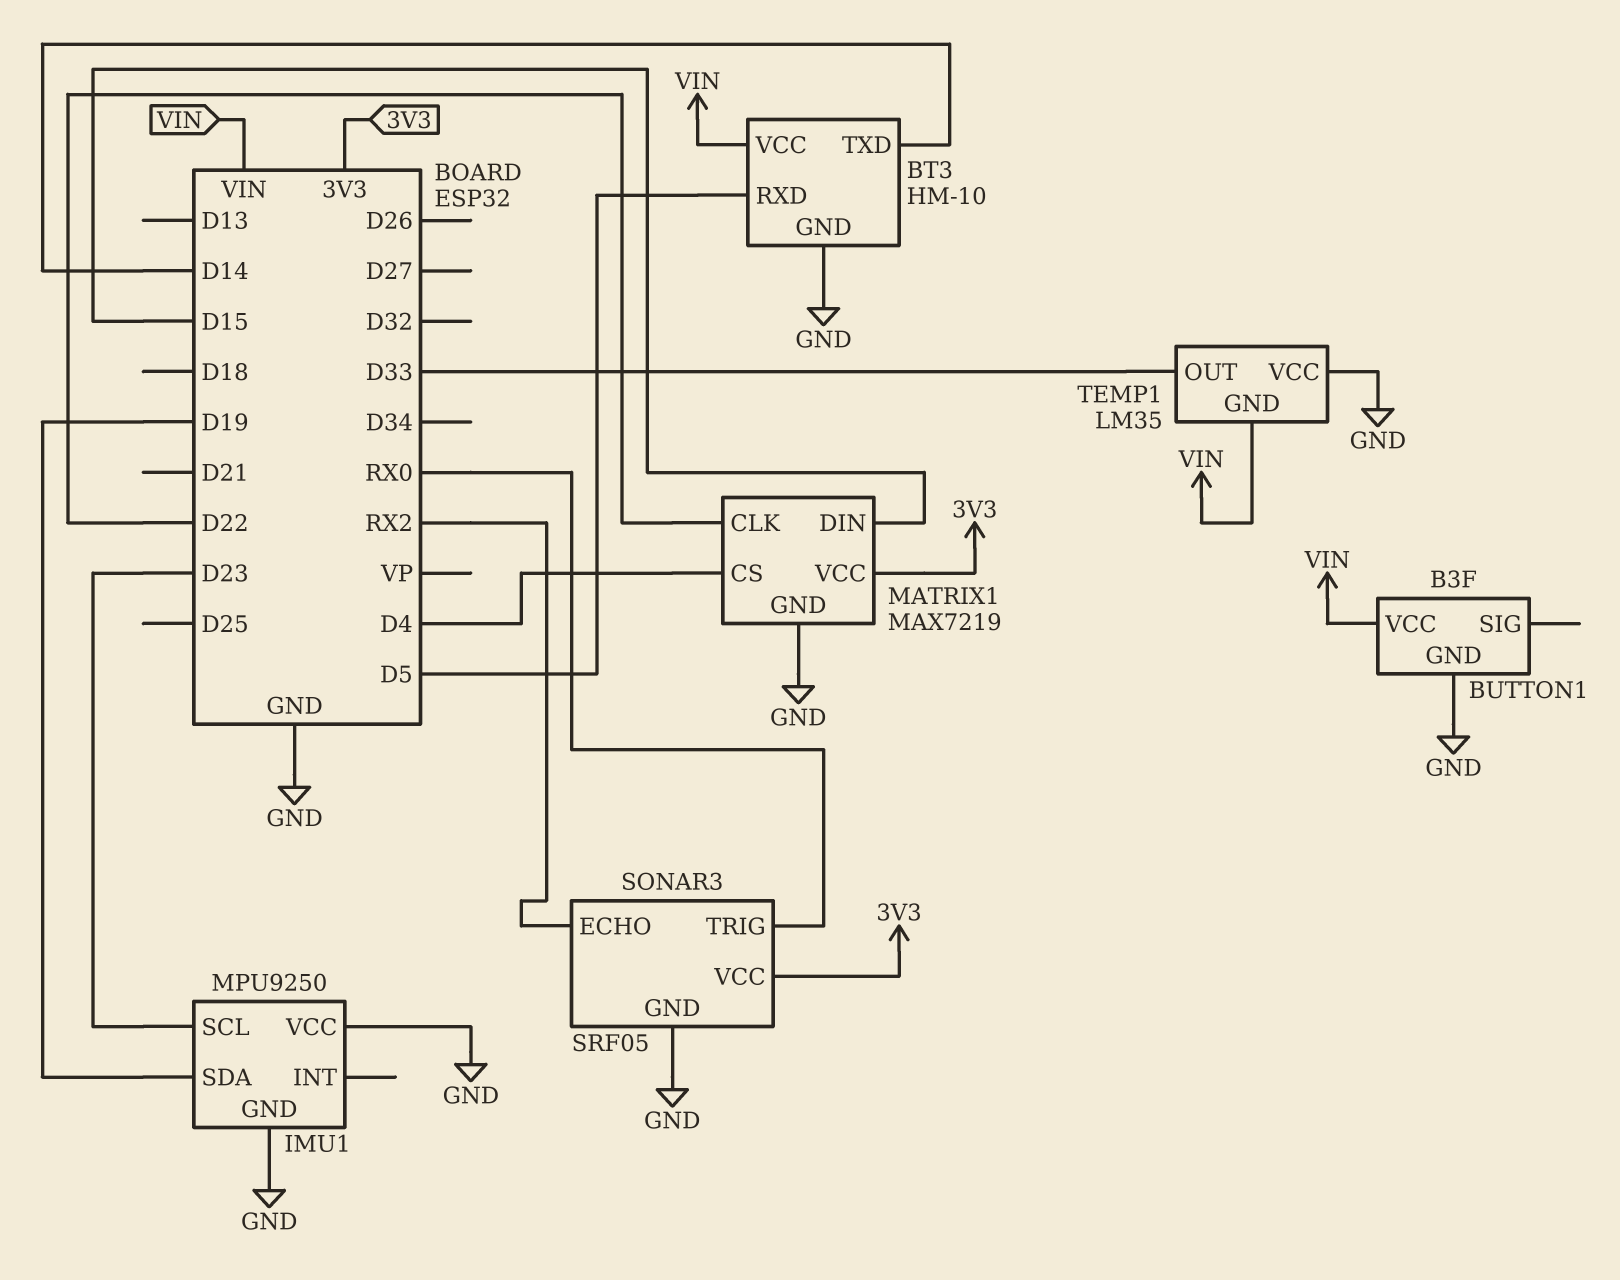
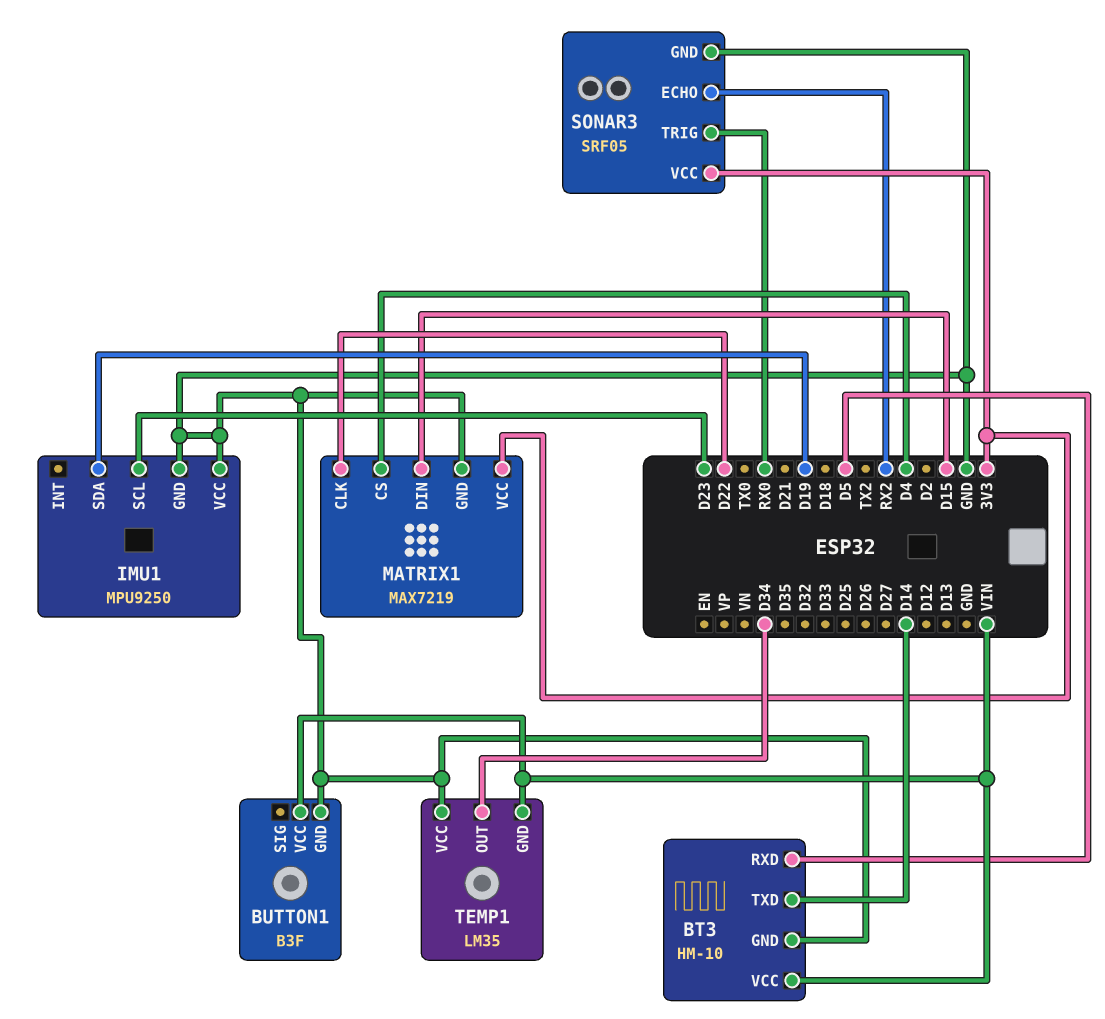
TEMP1 pin OUT: D33 -> D34

